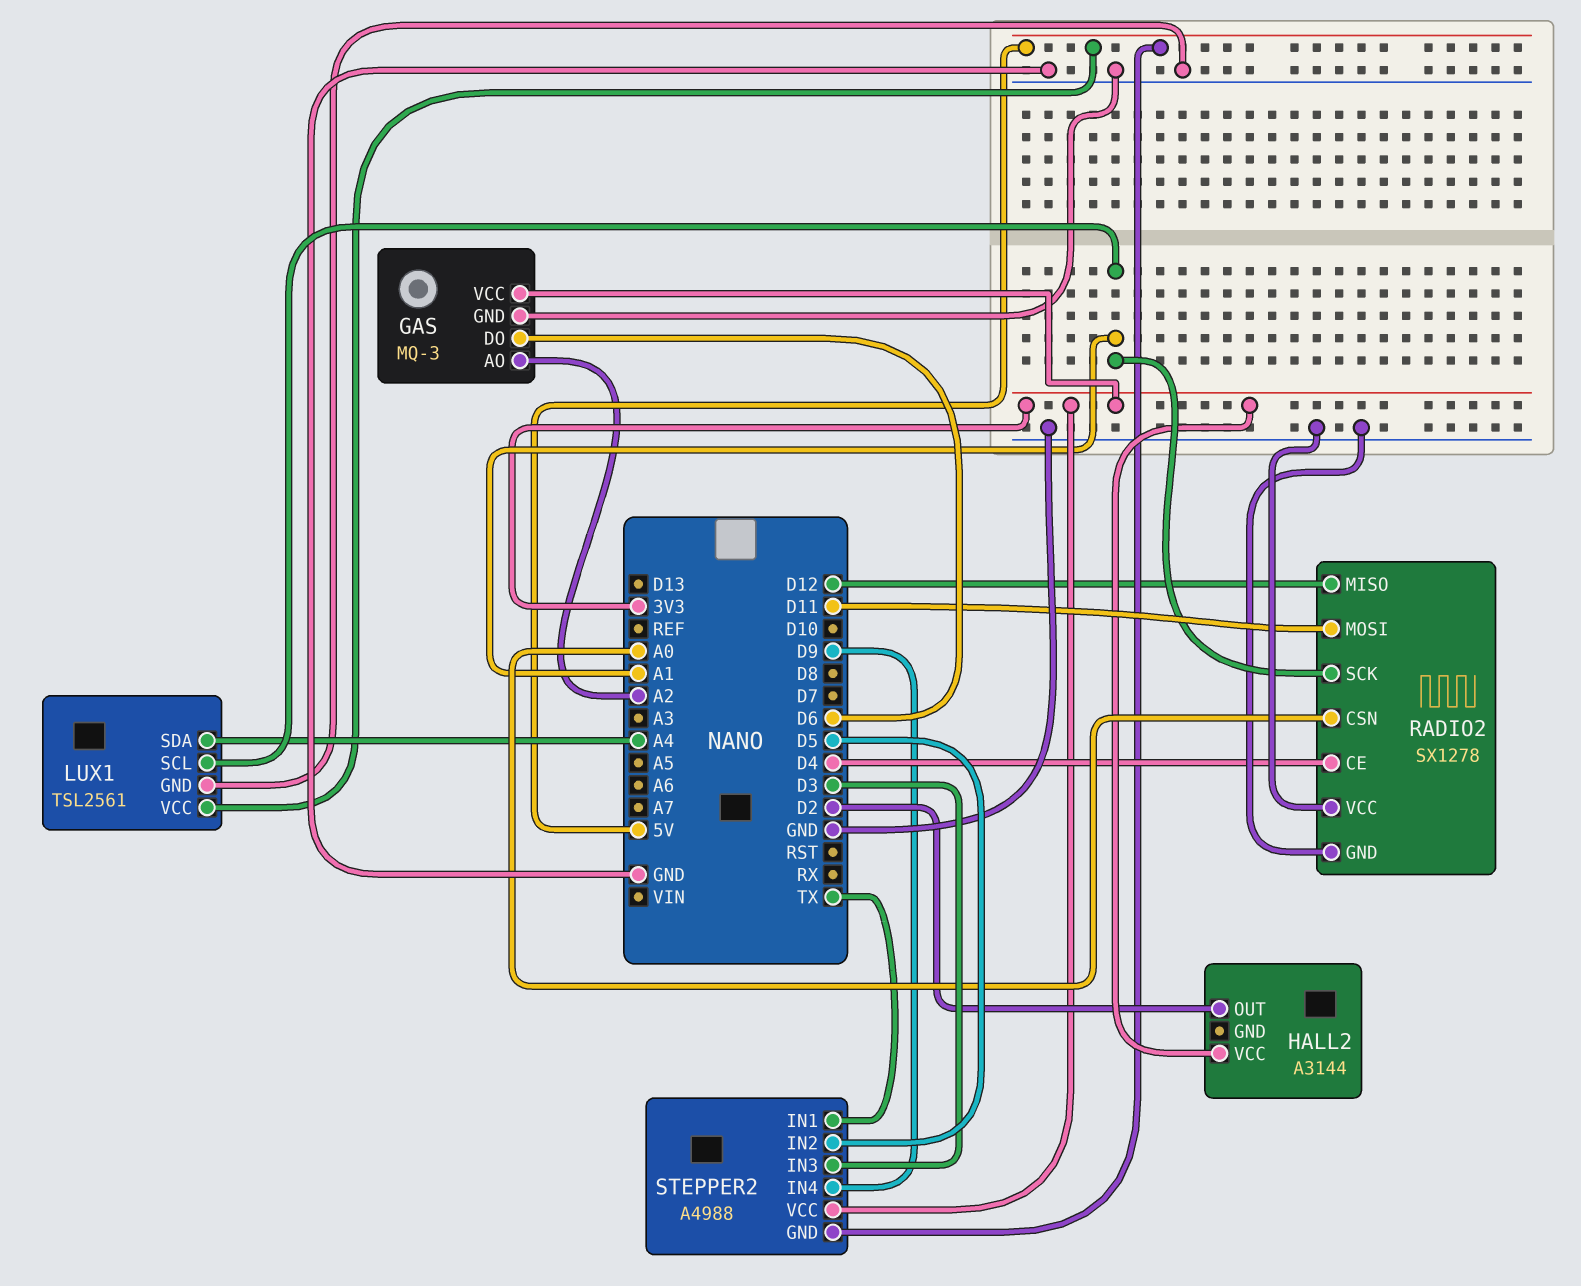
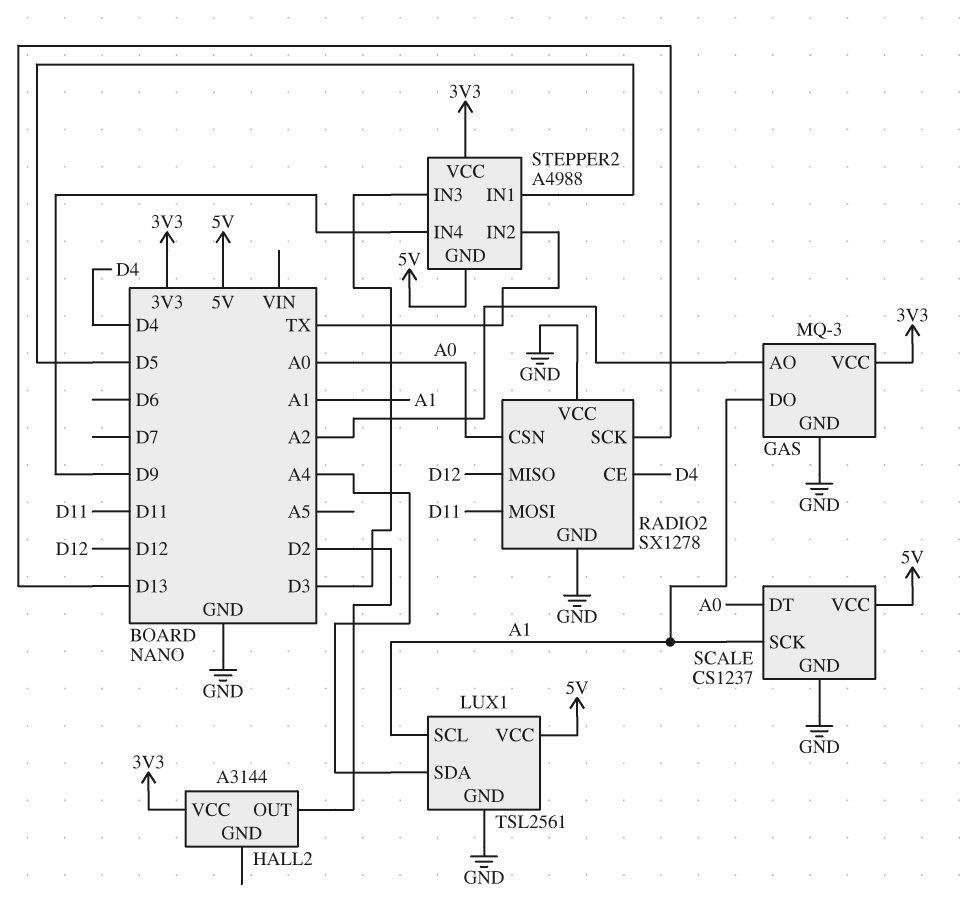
GAS pin DO: D6 -> A1
RADIO2 pin SCK: A1 -> D13
SCALE: none -> CS1237
SCALE pin DT: none -> A0
SCALE pin GND: none -> GND
SCALE pin SCK: none -> A1
SCALE pin VCC: none -> 5V
STEPPER2 pin IN1: TX -> D5
STEPPER2 pin IN2: D5 -> TX

